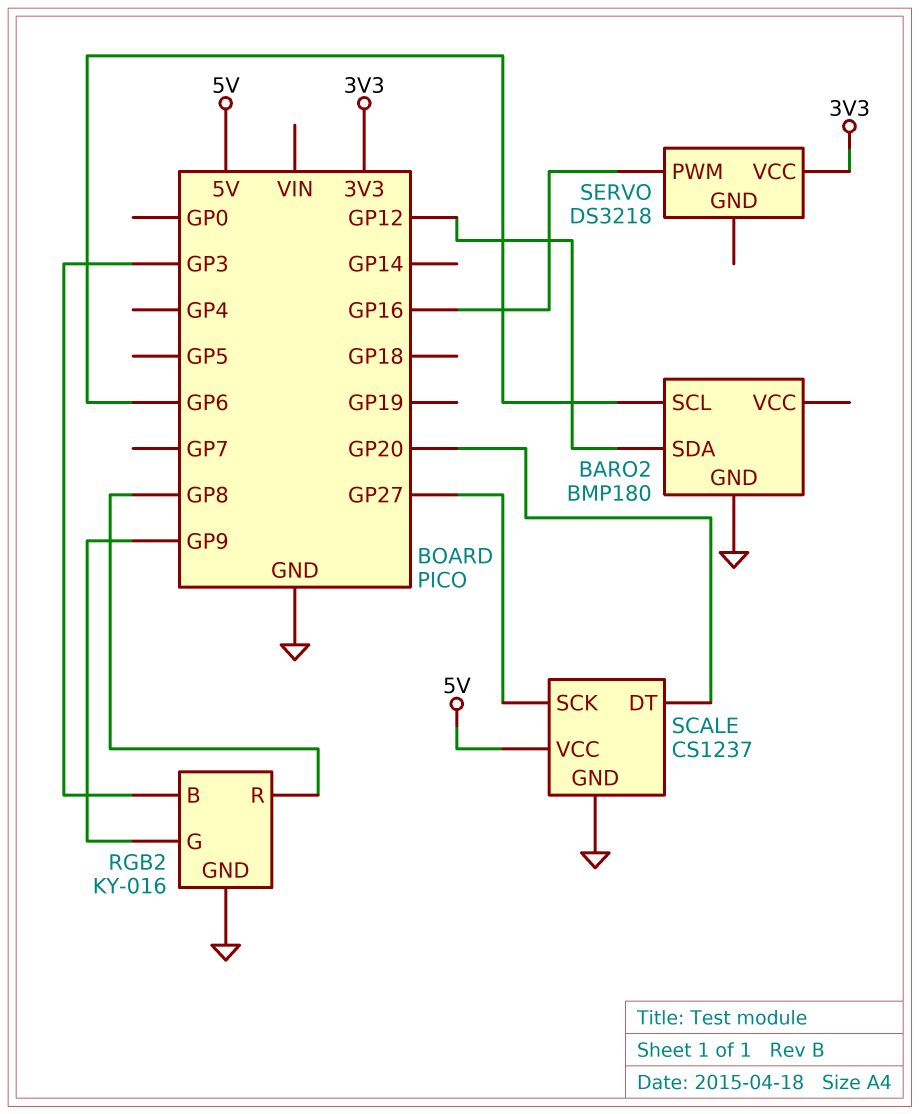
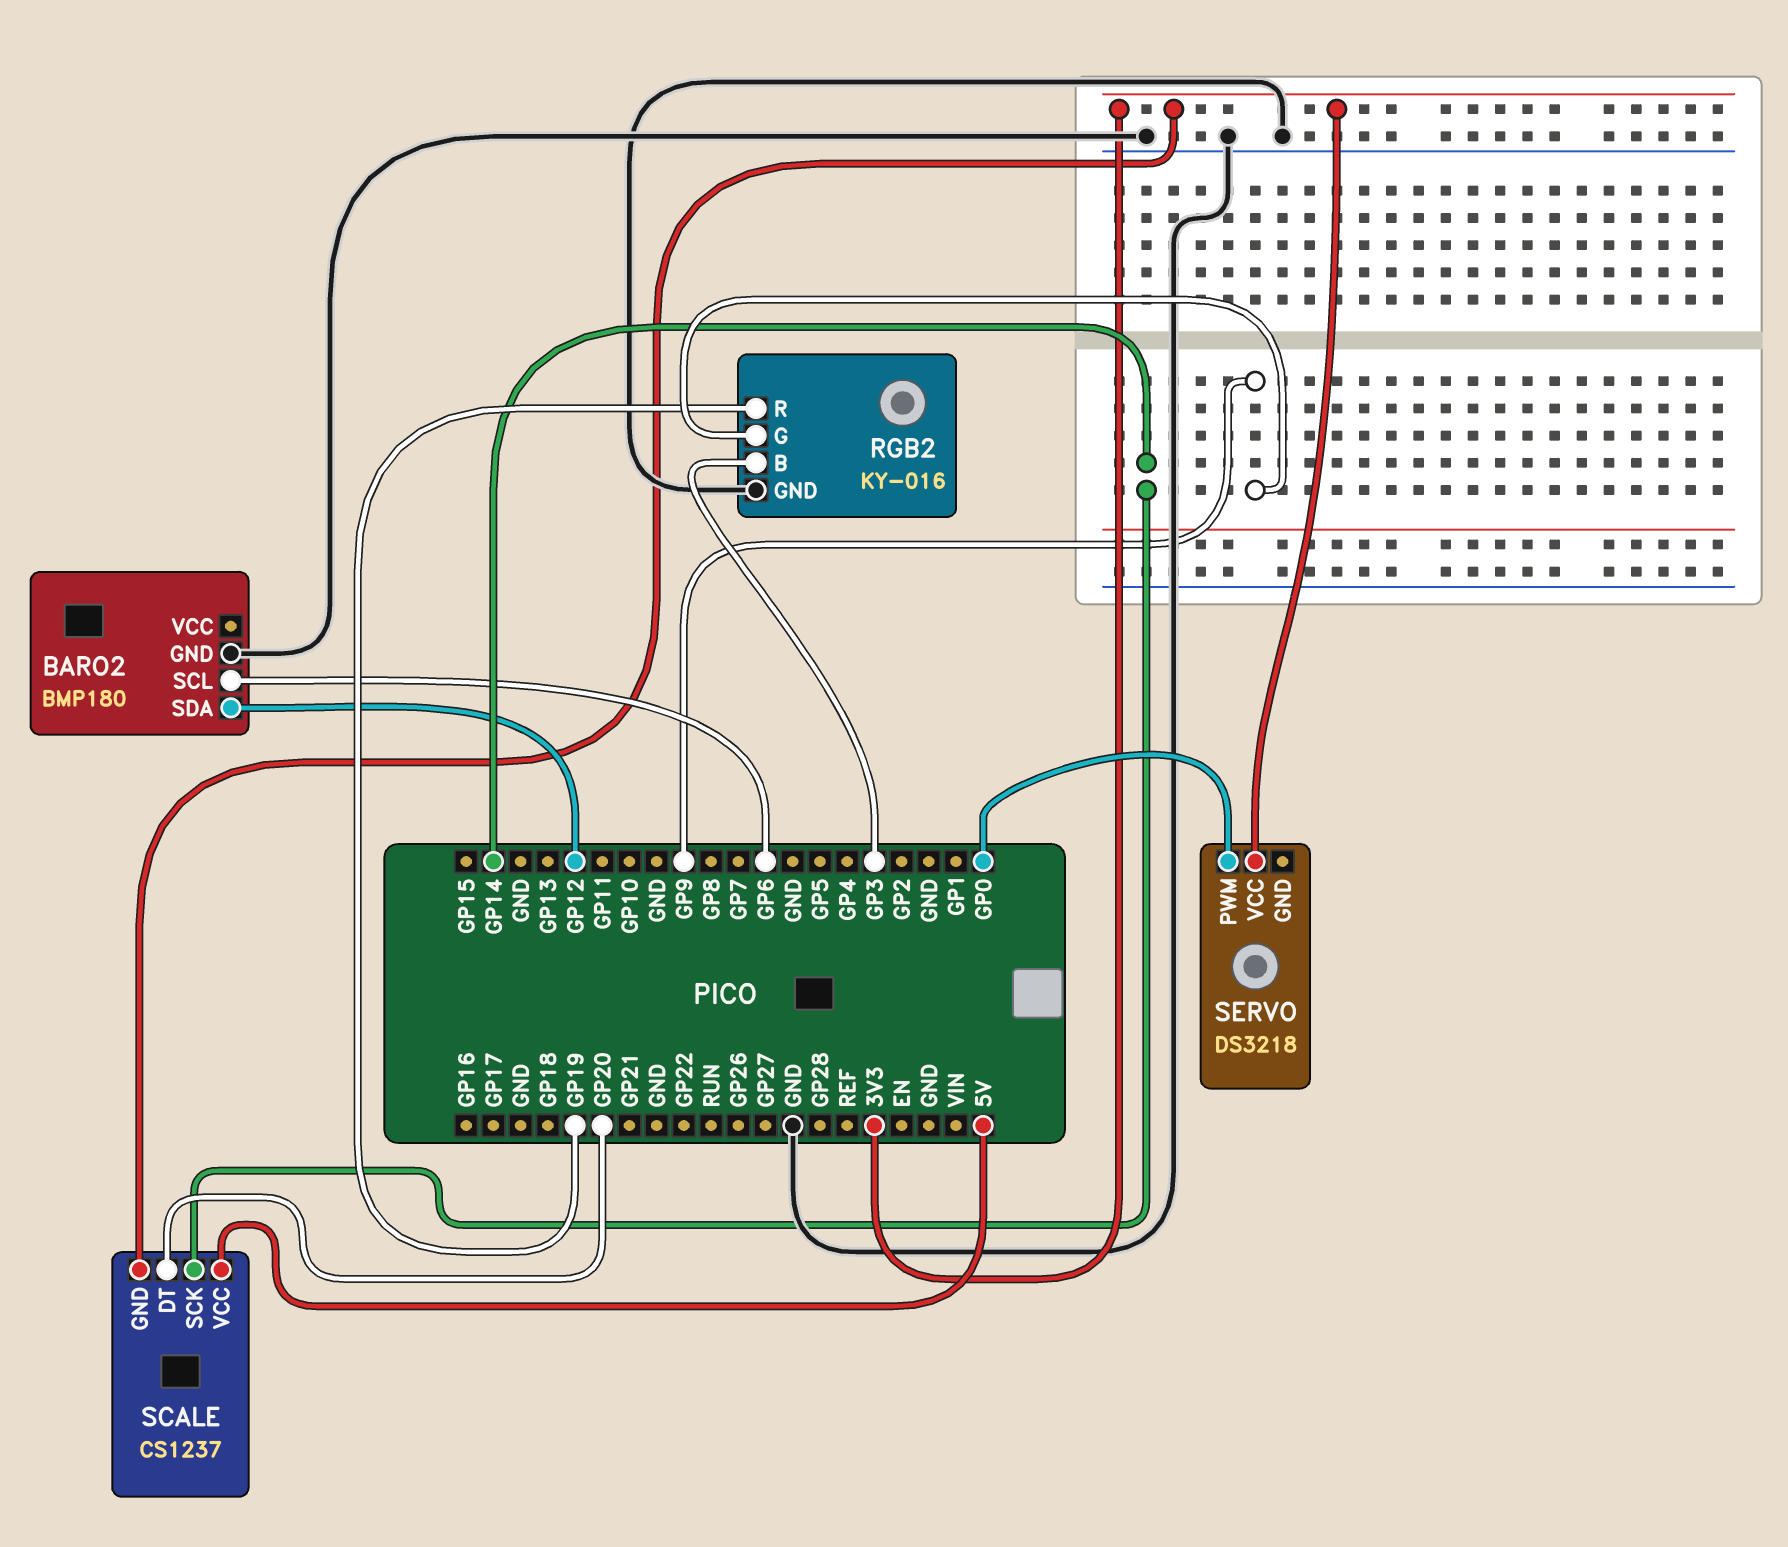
RGB2 pin R: GP8 -> GP19
SCALE pin GND: GND -> 3V3
SCALE pin SCK: GP27 -> GP14
SERVO pin PWM: GP16 -> GP0

